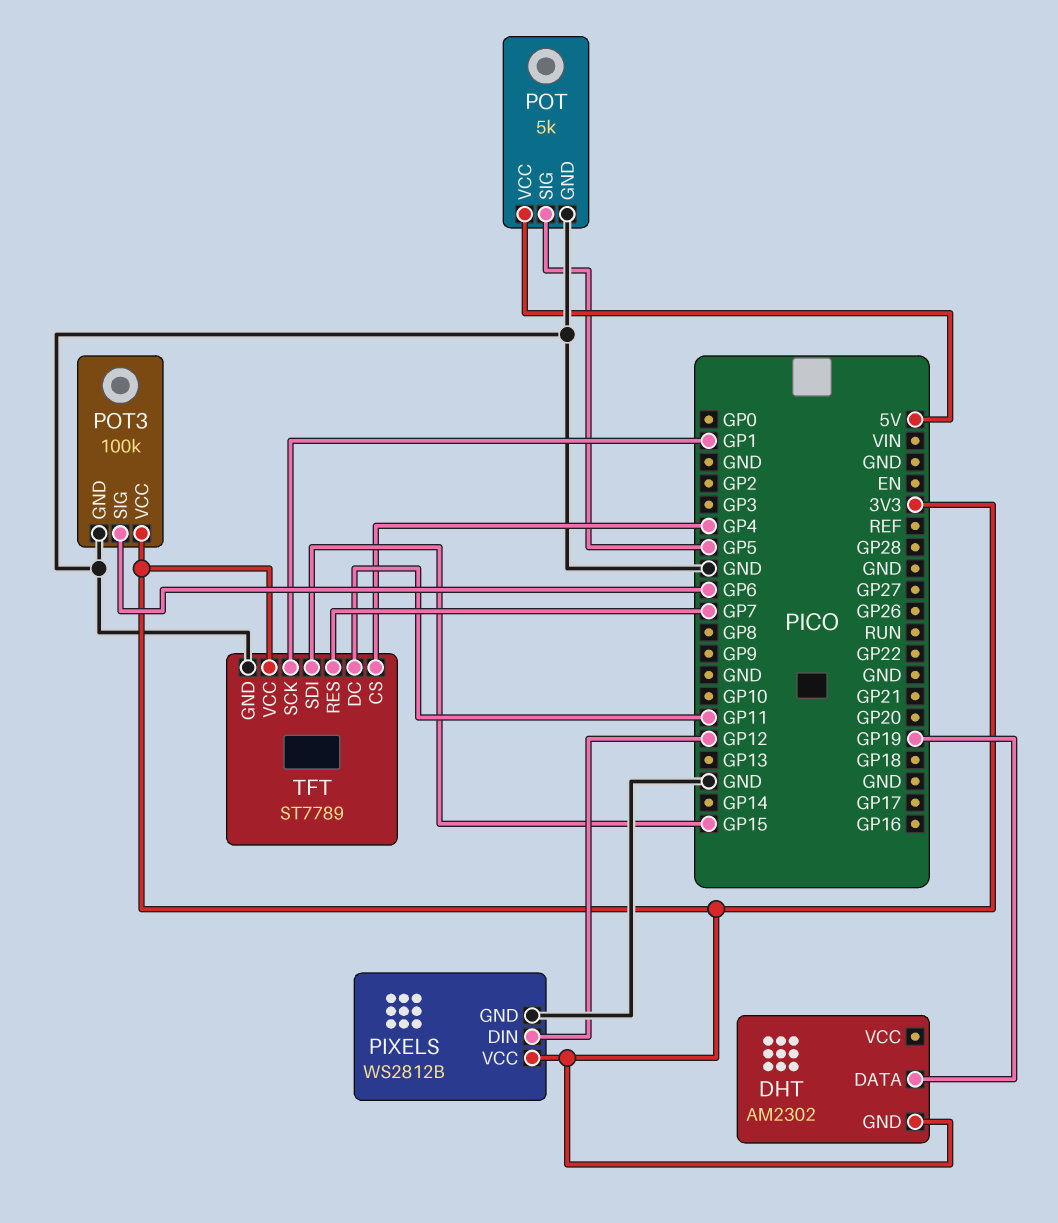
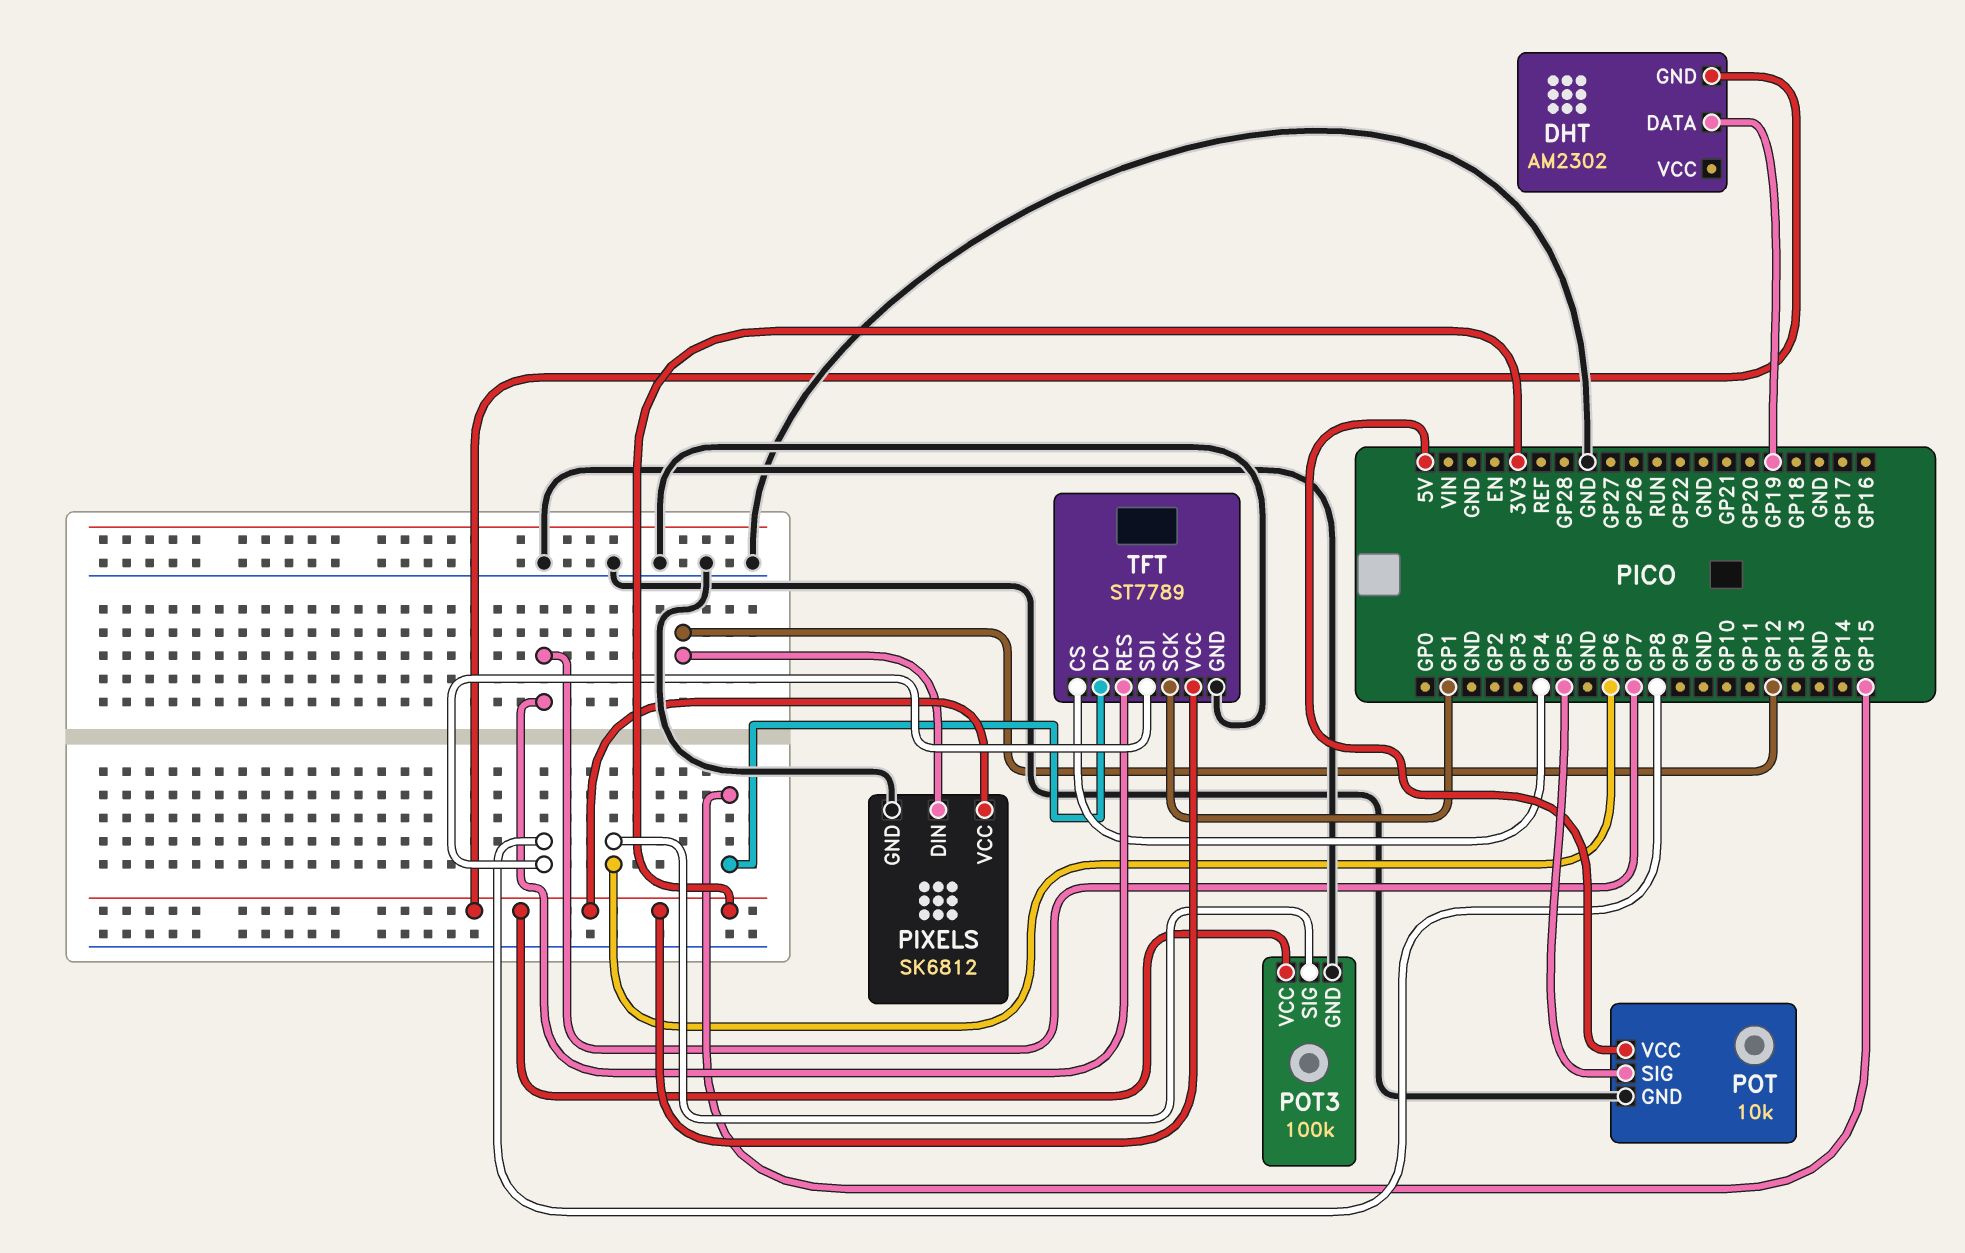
PIXELS: WS2812B -> SK6812
POT: 5k -> 10k
TFT pin DC: GP11 -> GP15
TFT pin SDI: GP15 -> GP8

